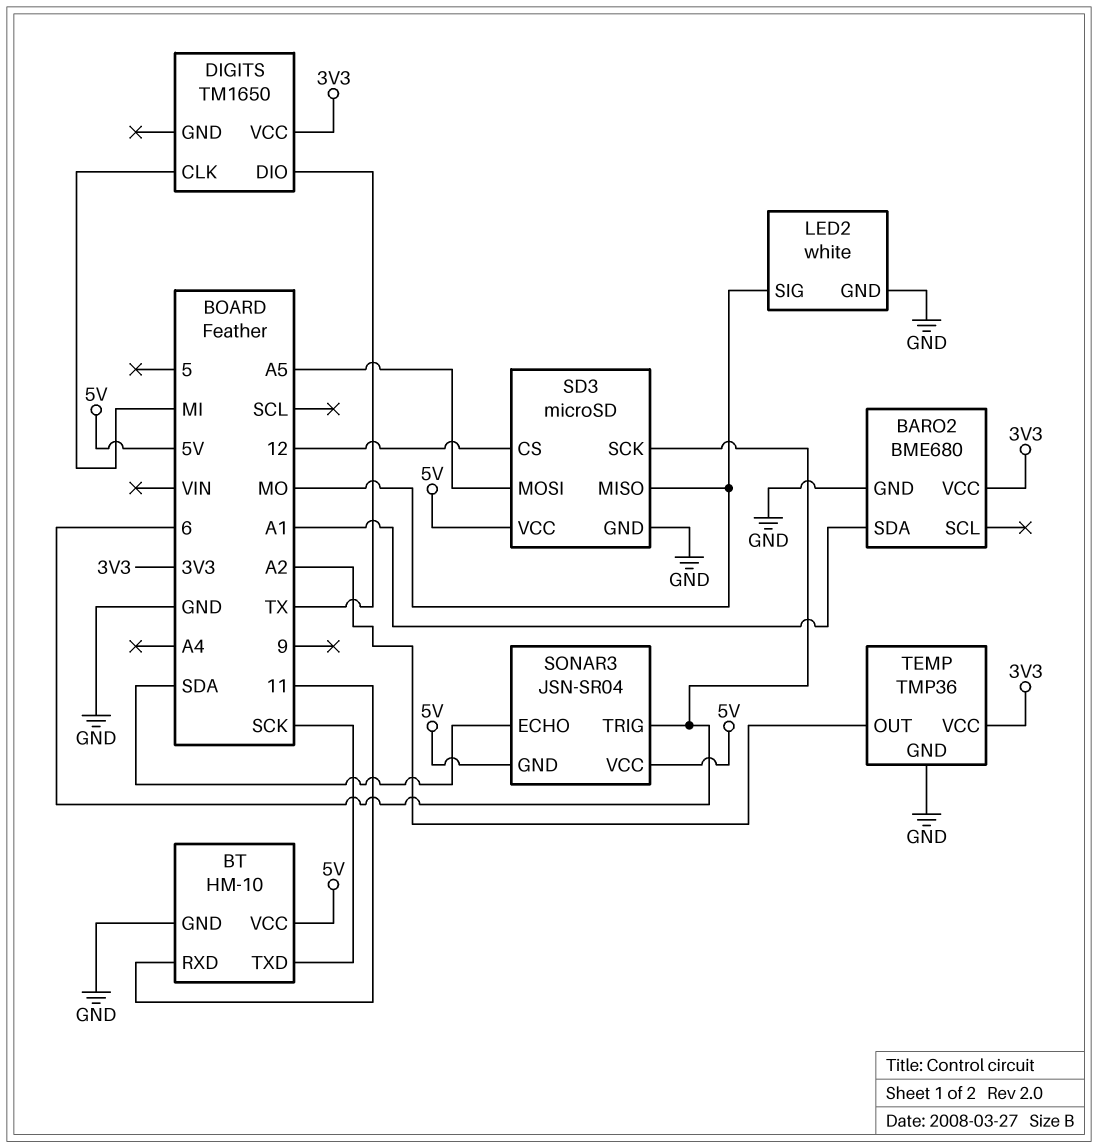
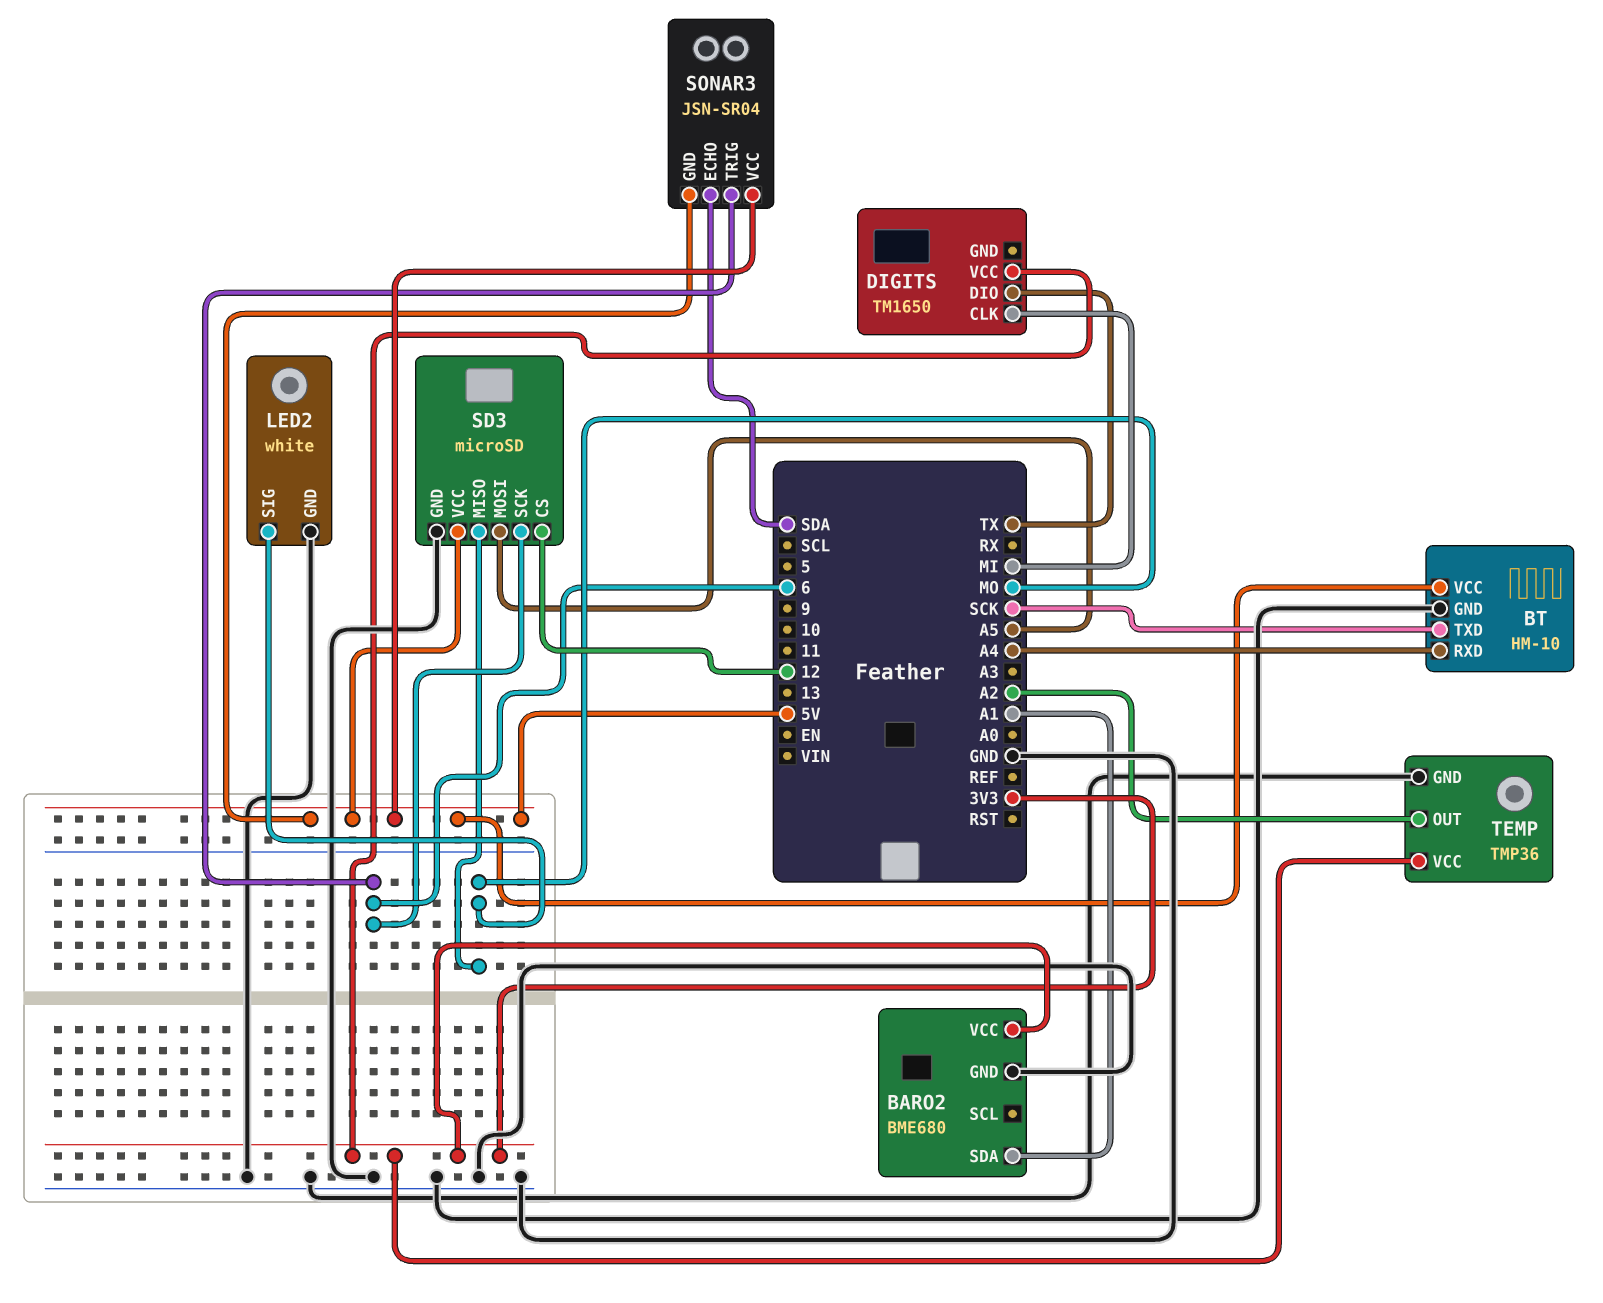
BT pin RXD: 11 -> A4

